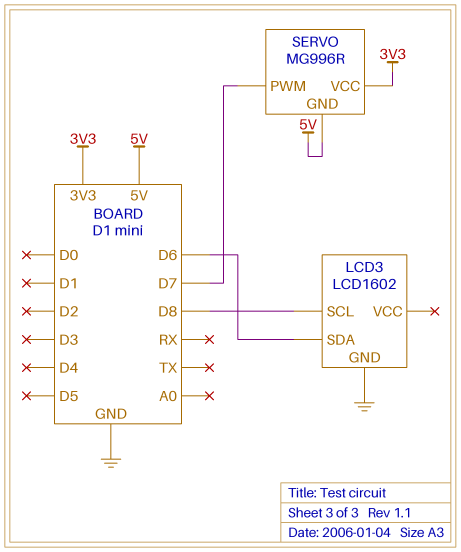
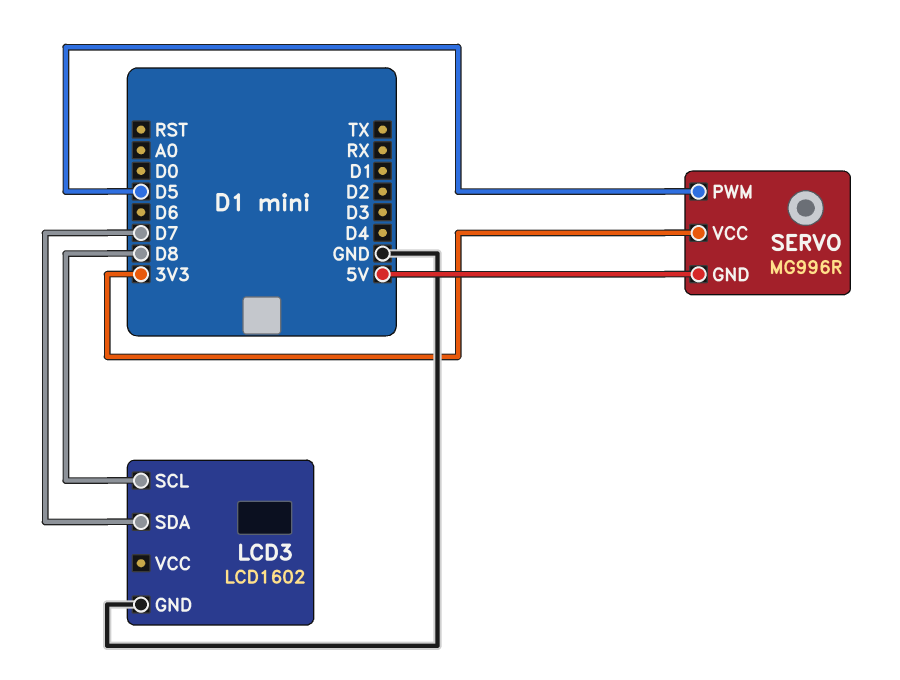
LCD3 pin SDA: D6 -> D7
SERVO pin PWM: D7 -> D5

